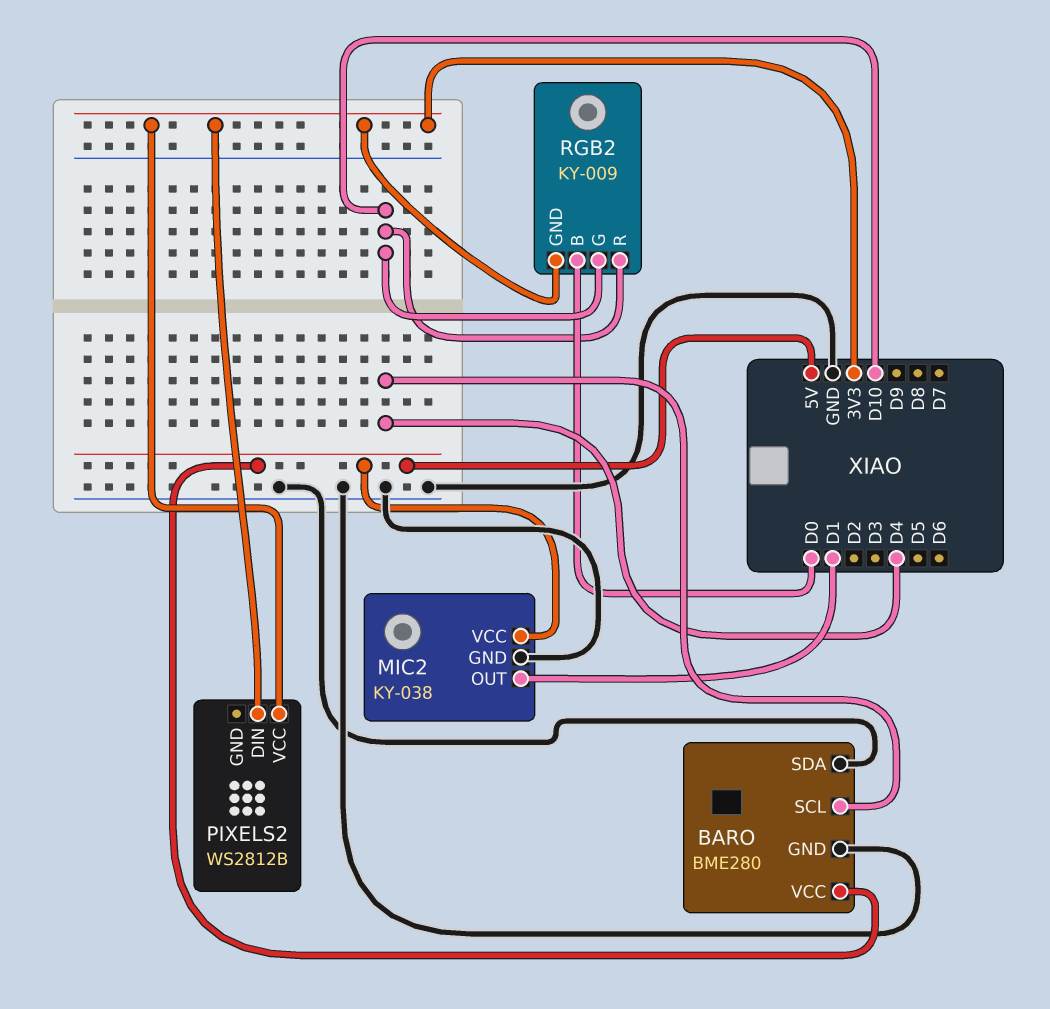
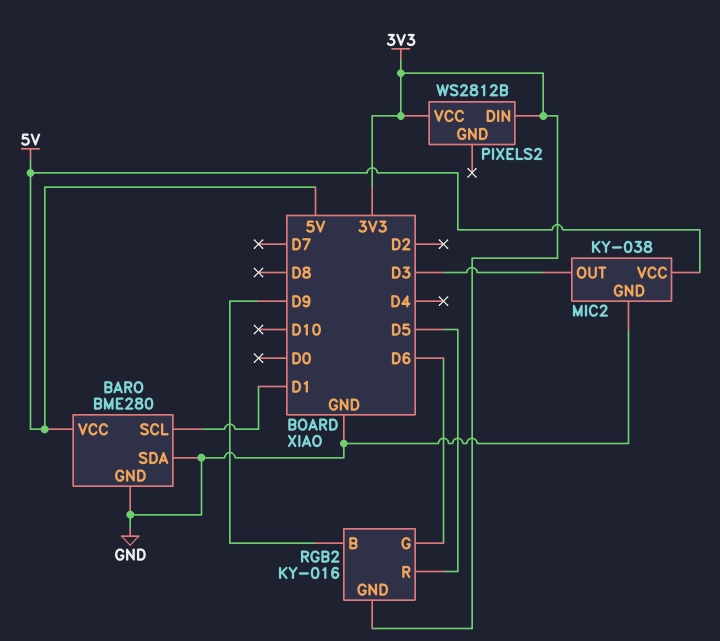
BARO pin SCL: D4 -> D1
MIC2 pin OUT: D1 -> D3
RGB2: KY-009 -> KY-016
RGB2 pin B: D0 -> D9
RGB2 pin G: D10 -> D6
RGB2 pin R: D10 -> D5

